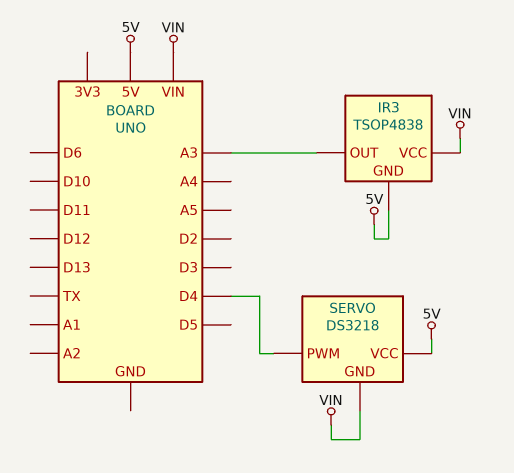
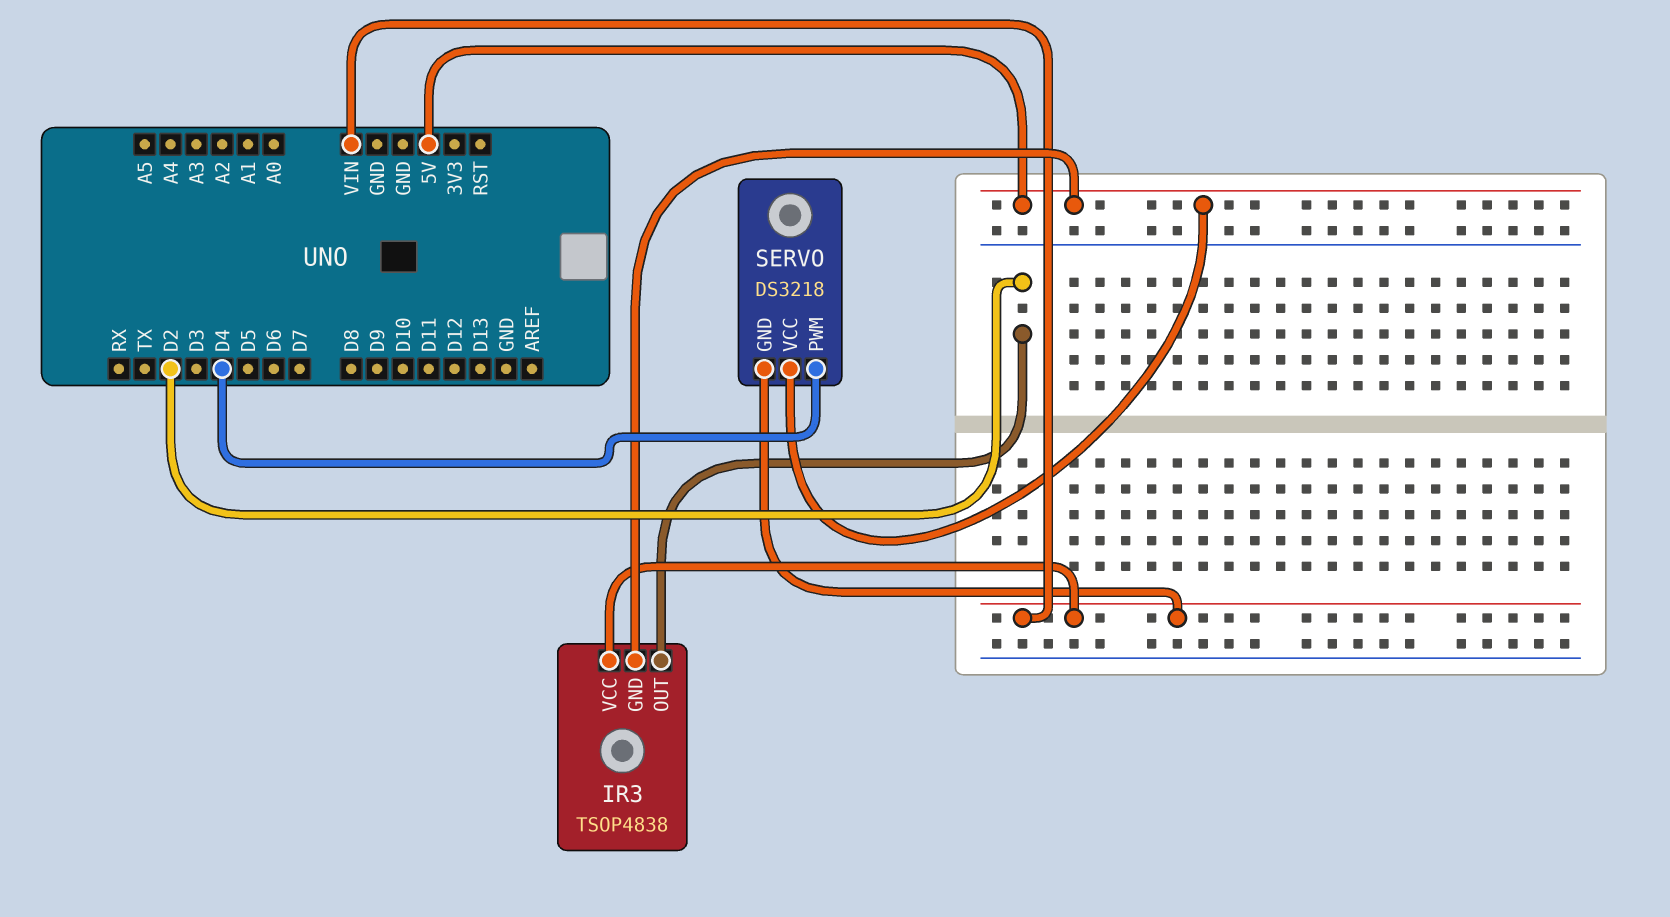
IR3 pin OUT: A3 -> D2

